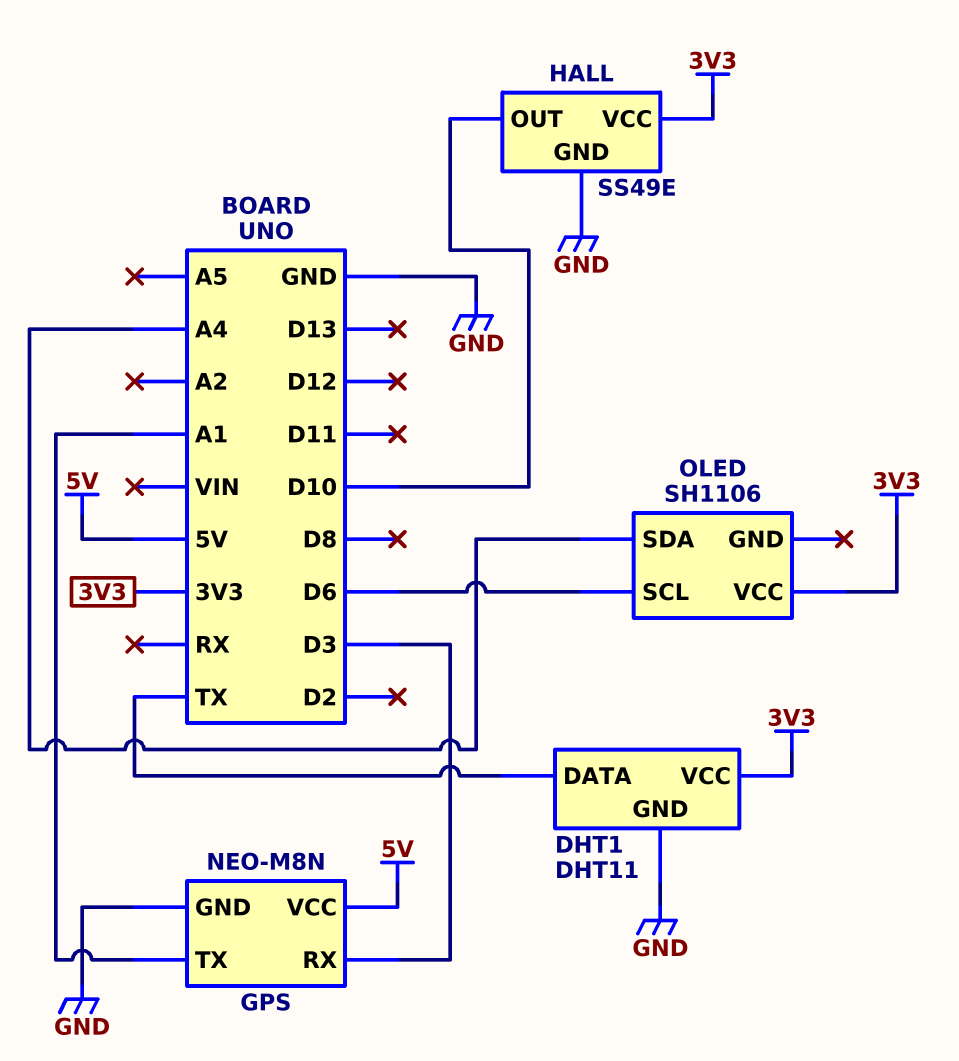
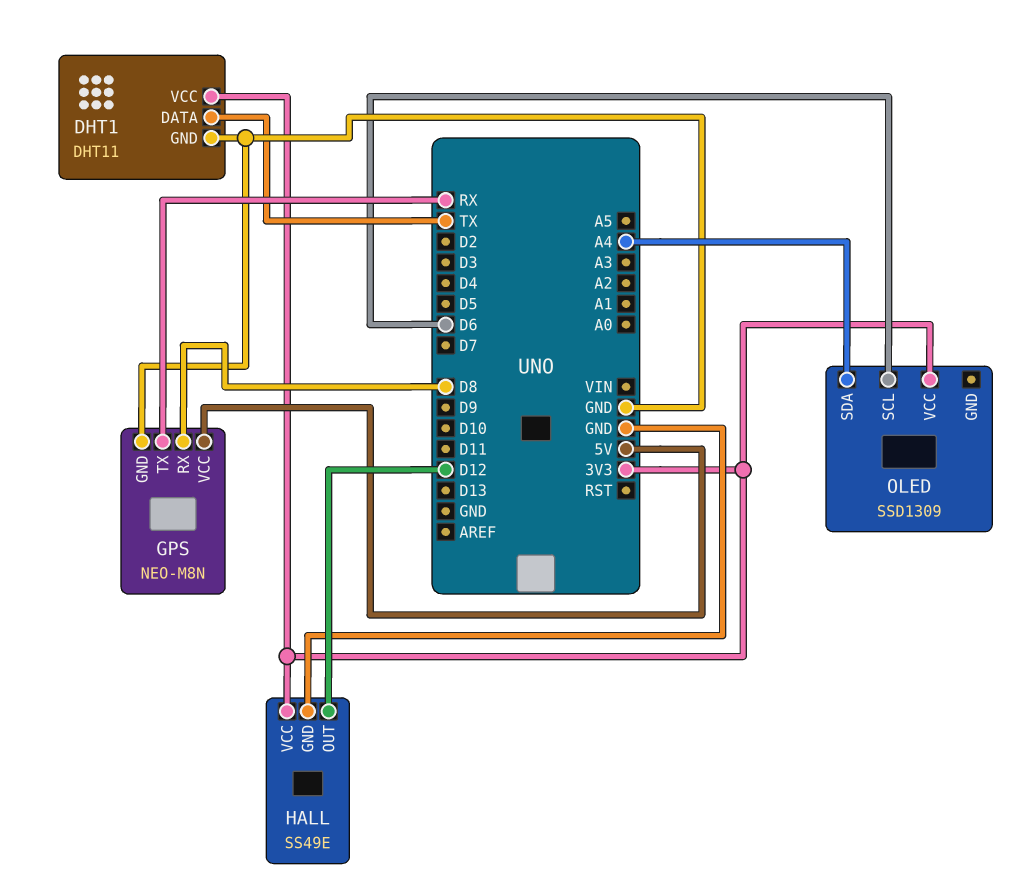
GPS pin RX: D3 -> D8
GPS pin TX: A1 -> RX
HALL pin OUT: D10 -> D12
OLED: SH1106 -> SSD1309

